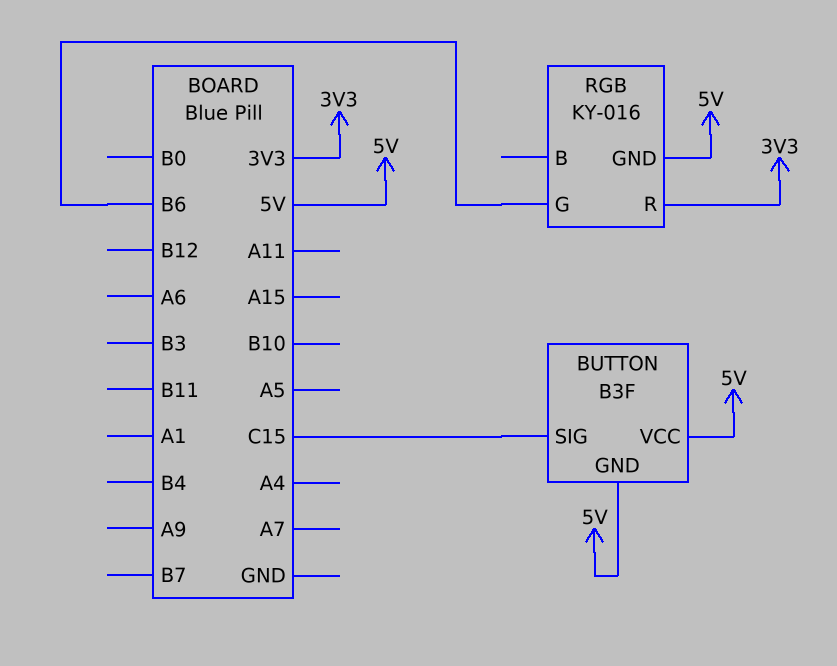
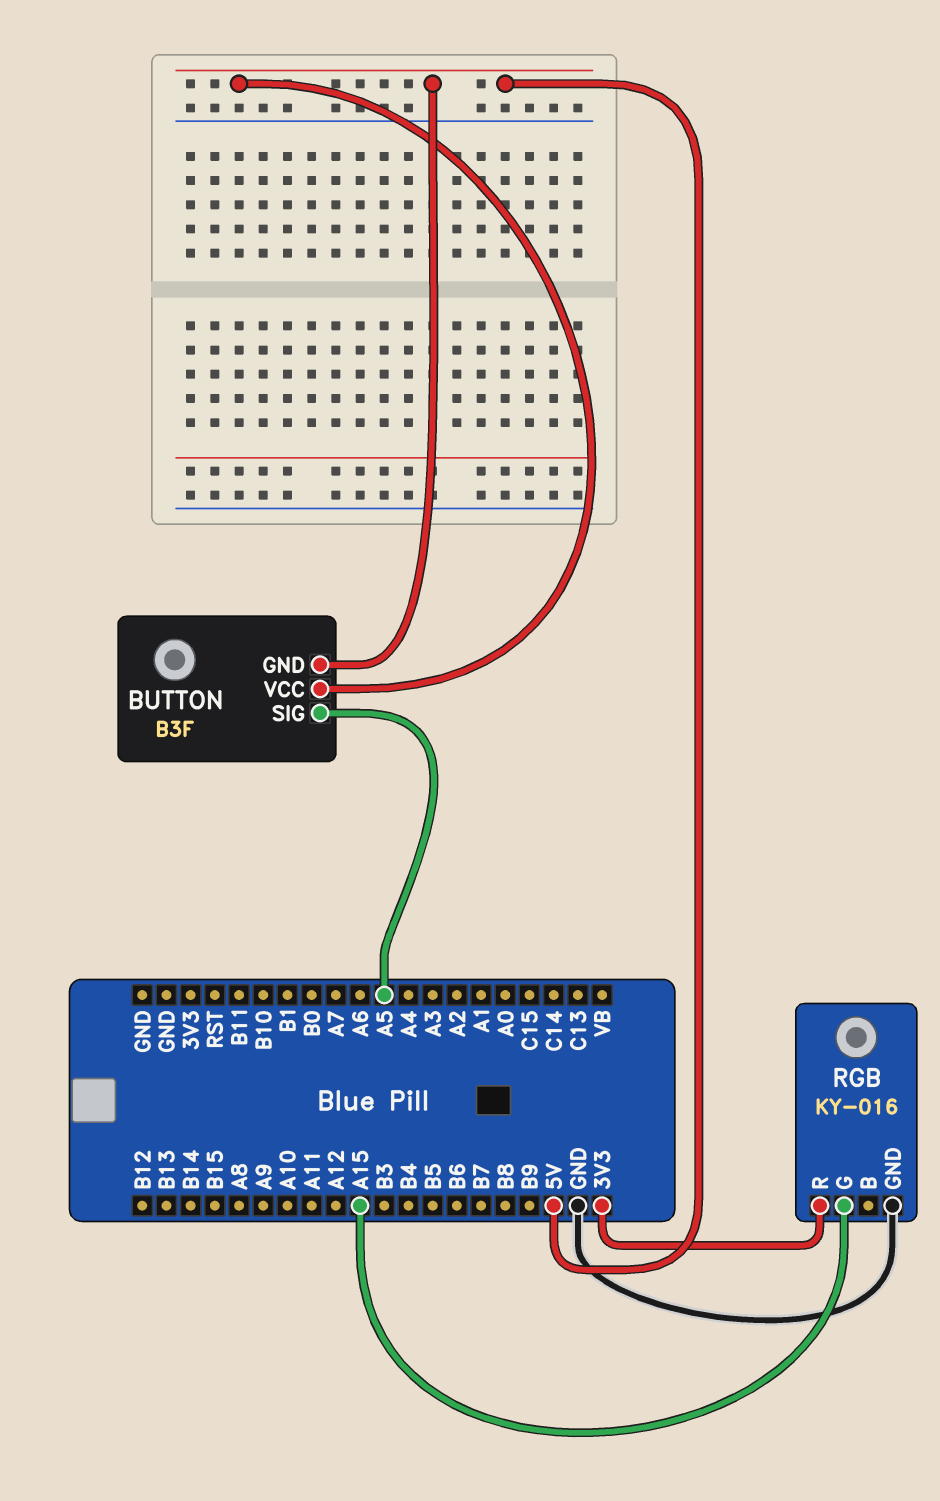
BUTTON pin SIG: C15 -> A5
RGB pin G: B6 -> A15
RGB pin GND: 5V -> GND

